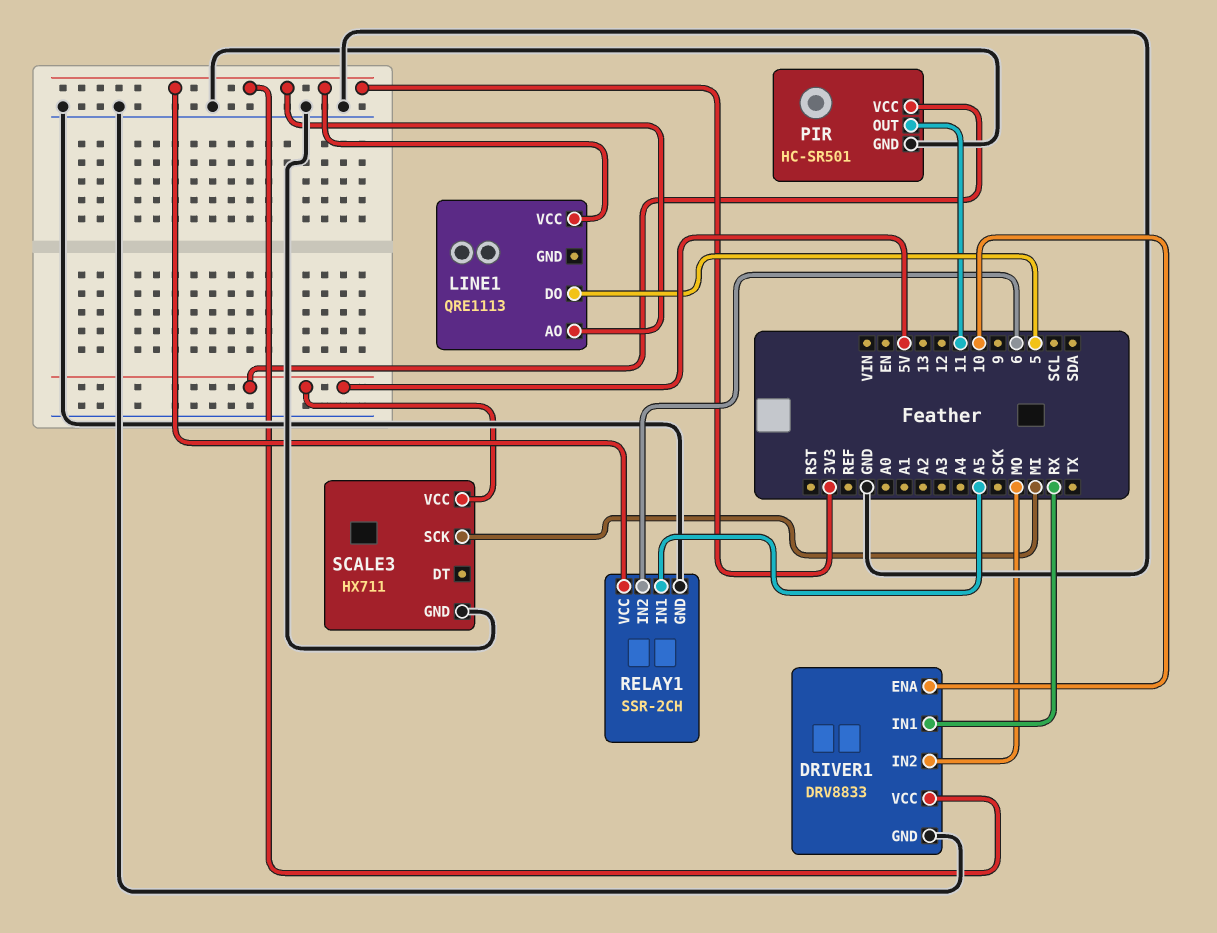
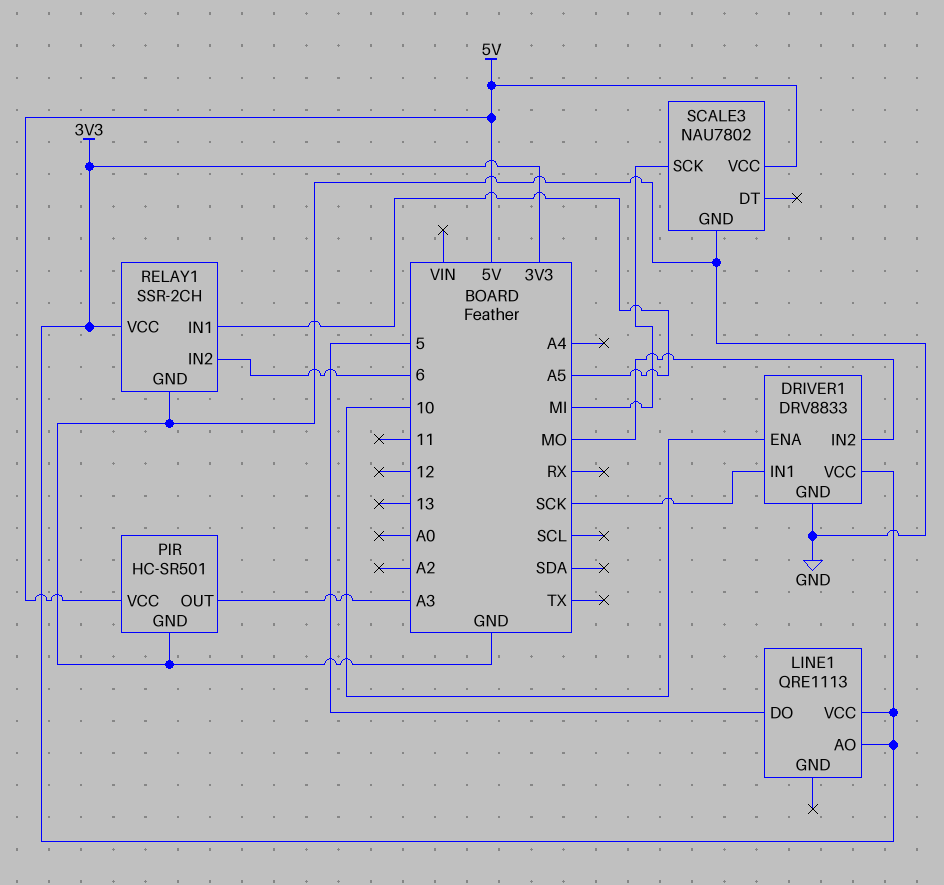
DRIVER1 pin IN1: RX -> SCK
PIR pin OUT: 11 -> A3
SCALE3: HX711 -> NAU7802

